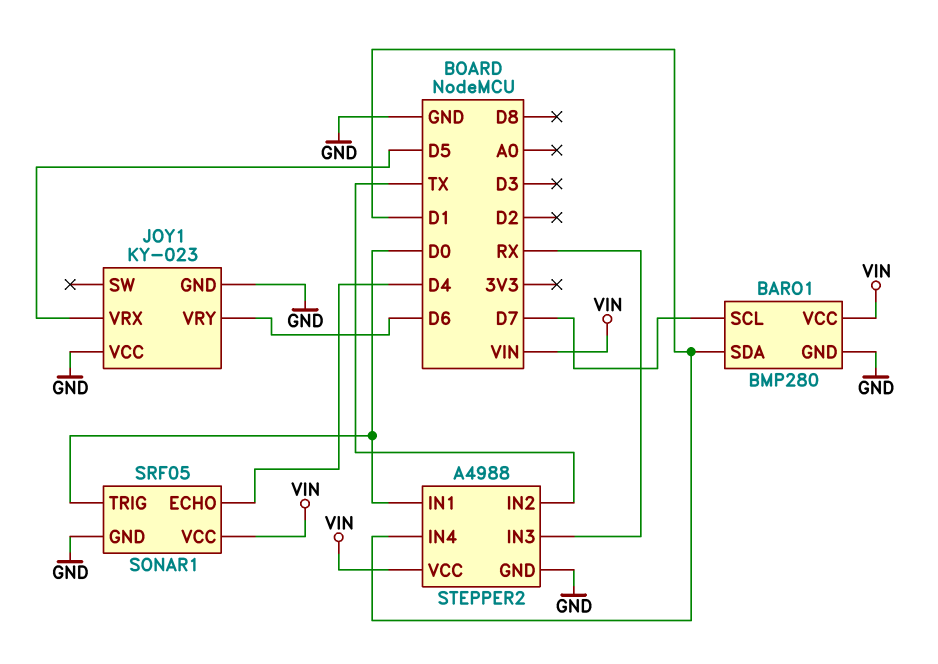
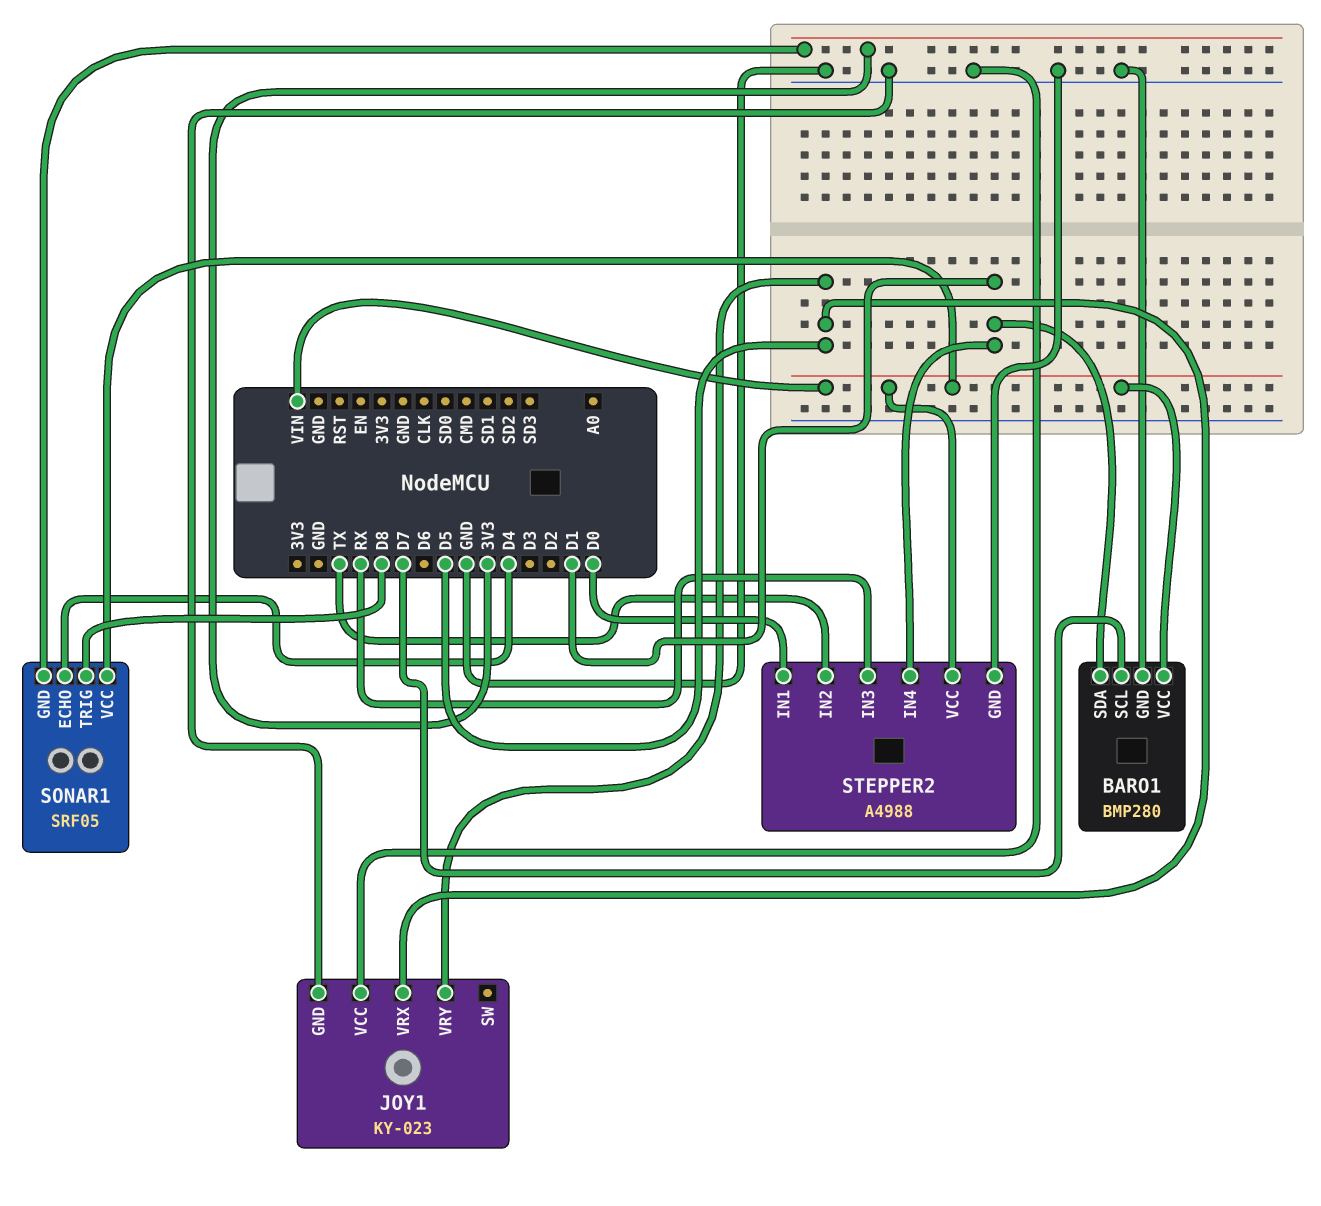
JOY1 pin VRY: D6 -> D5
SONAR1 pin GND: GND -> 3V3
SONAR1 pin TRIG: D0 -> D8

